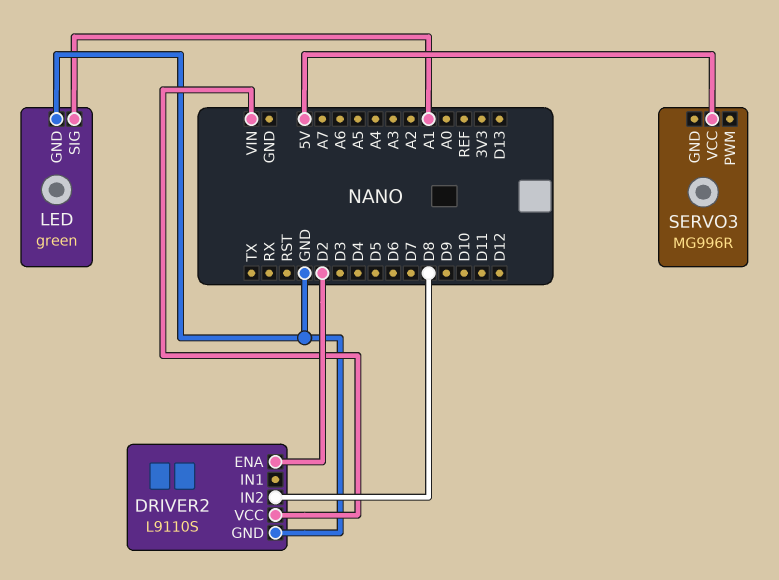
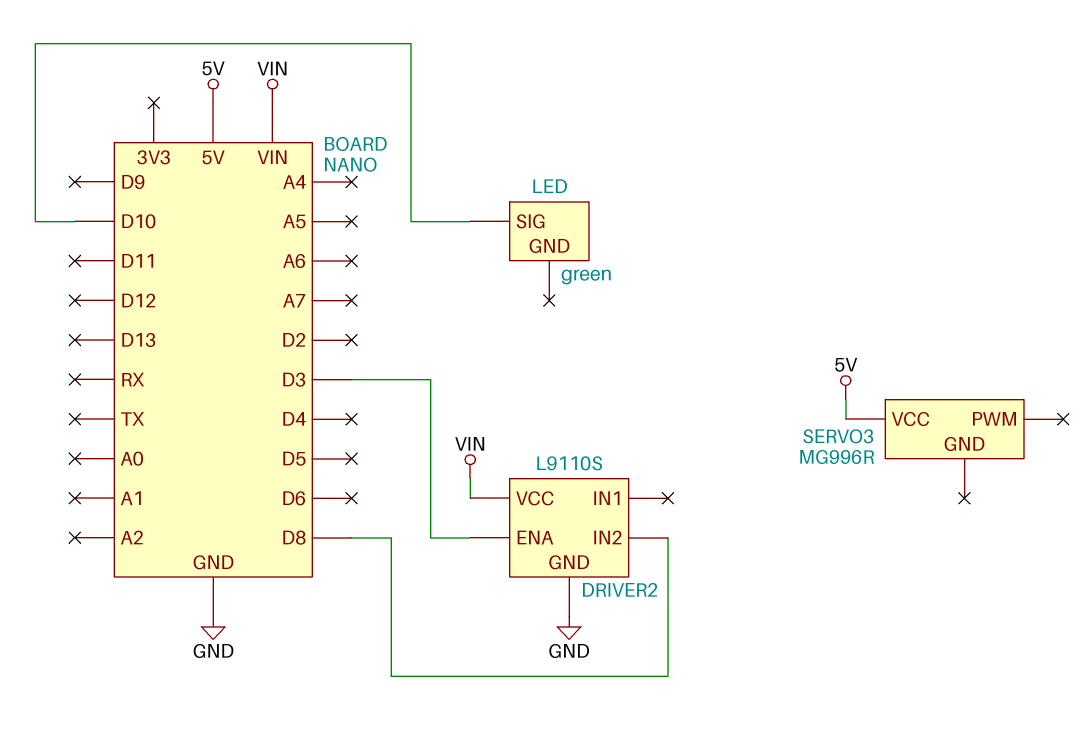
DRIVER2 pin ENA: D2 -> D3
LED pin GND: GND -> none
LED pin SIG: A1 -> D10

